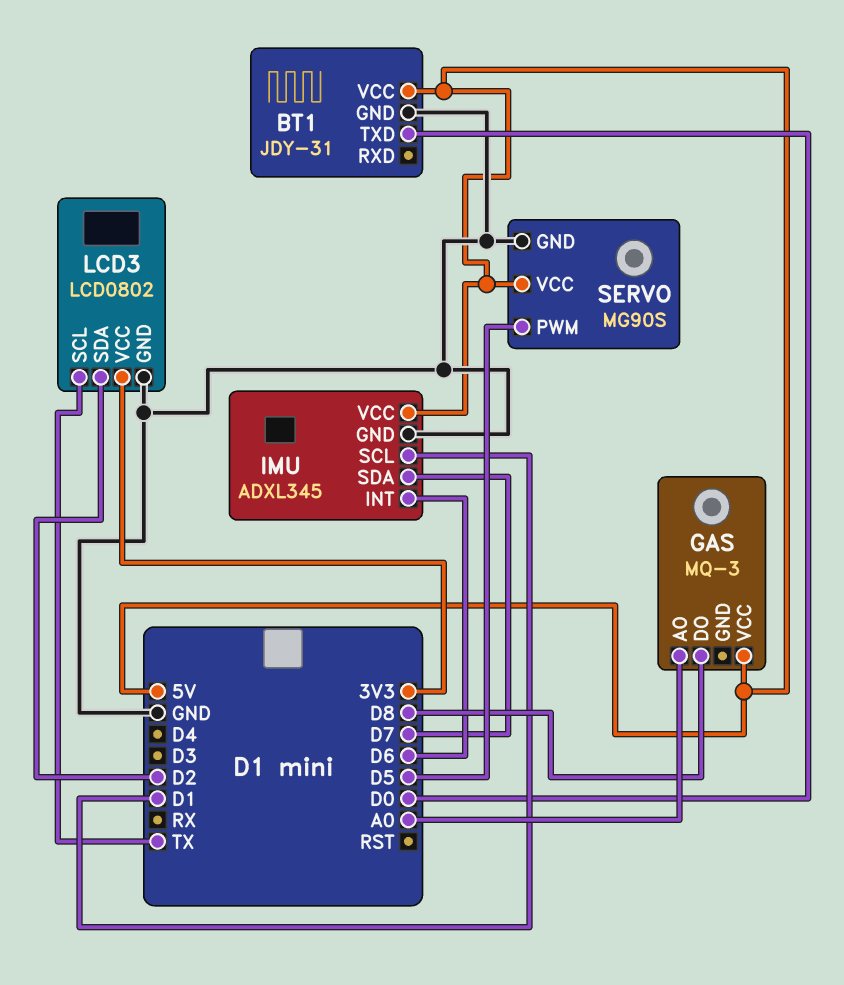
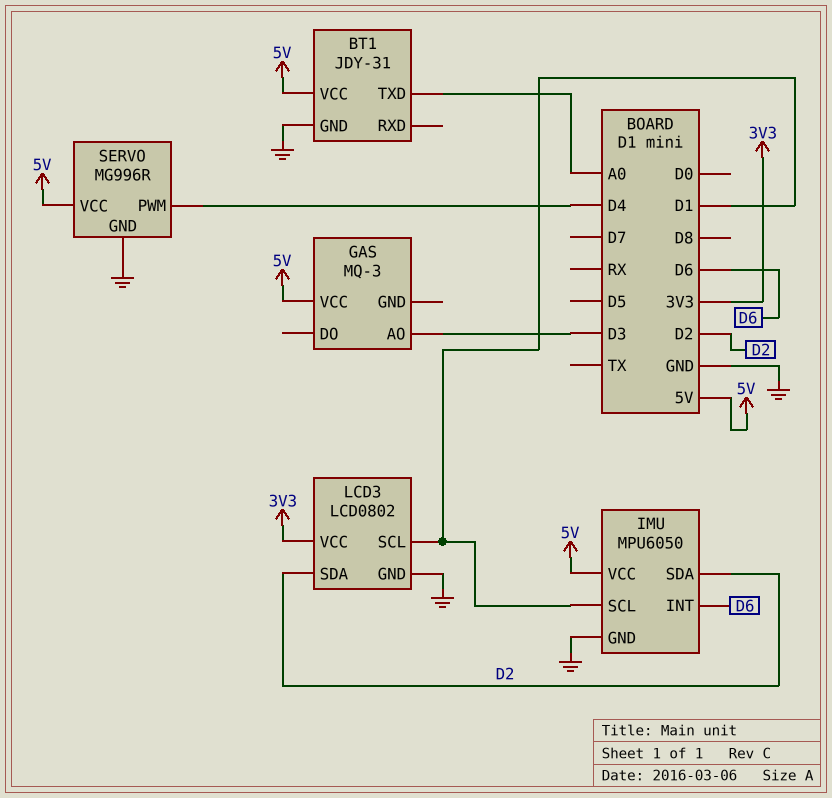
BT1 pin TXD: D0 -> A0
GAS pin AO: A0 -> D3
GAS pin DO: D8 -> none
IMU: ADXL345 -> MPU6050
IMU pin SDA: D7 -> D2
LCD3 pin SCL: TX -> D1
SERVO: MG90S -> MG996R
SERVO pin PWM: D5 -> D4

